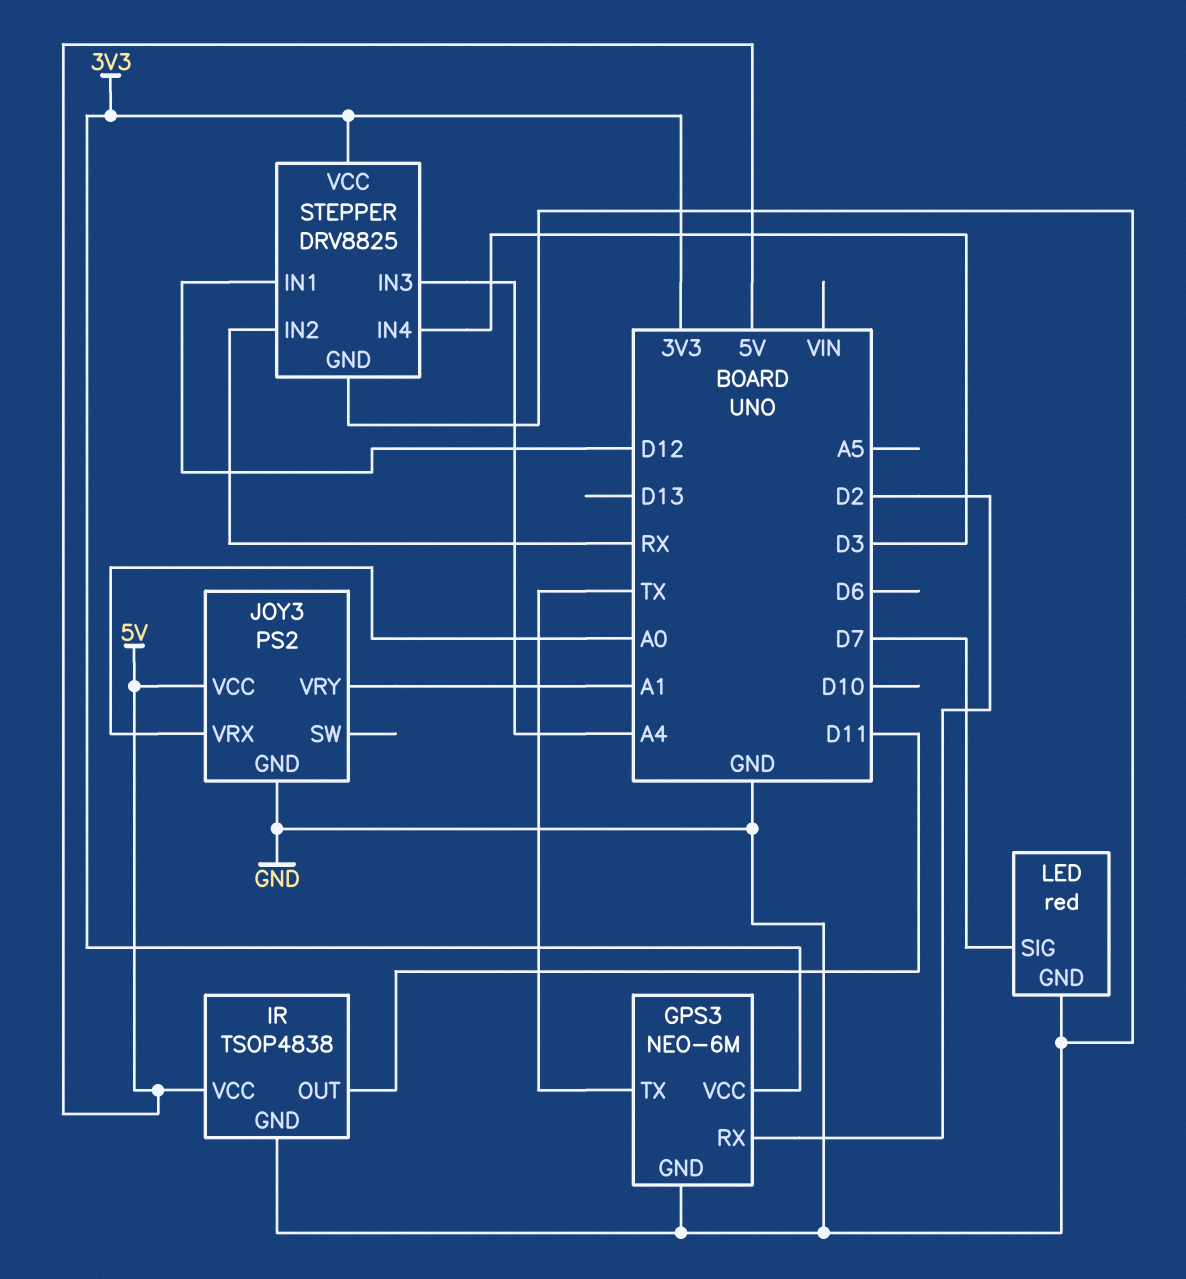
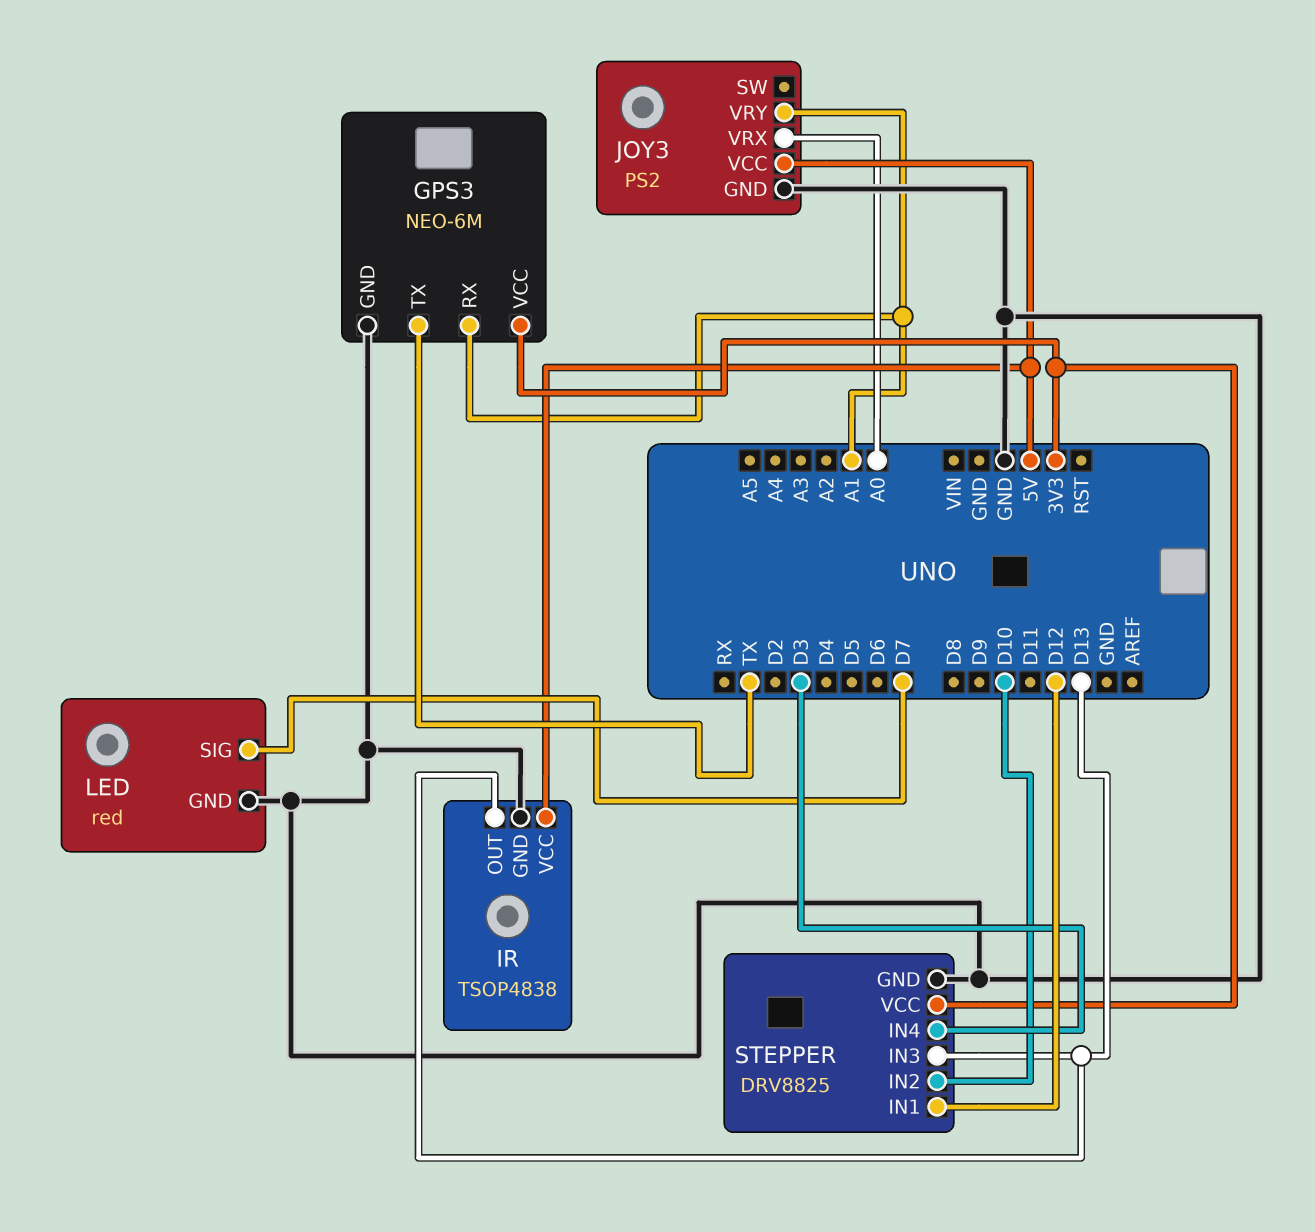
GPS3 pin RX: D2 -> A1
IR pin OUT: D11 -> D13
STEPPER pin IN2: RX -> D10
STEPPER pin IN3: A4 -> D13

